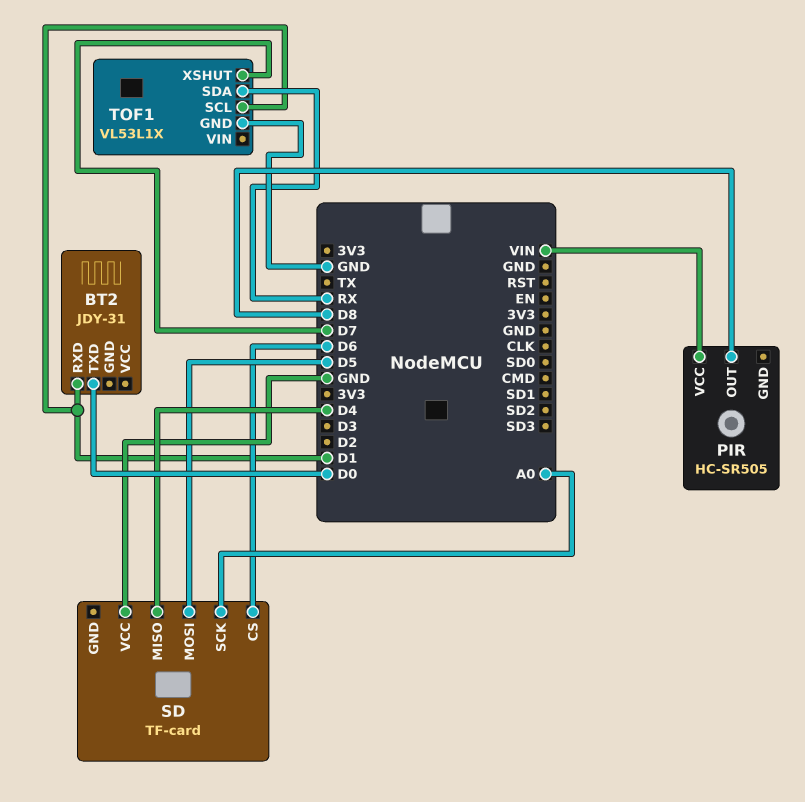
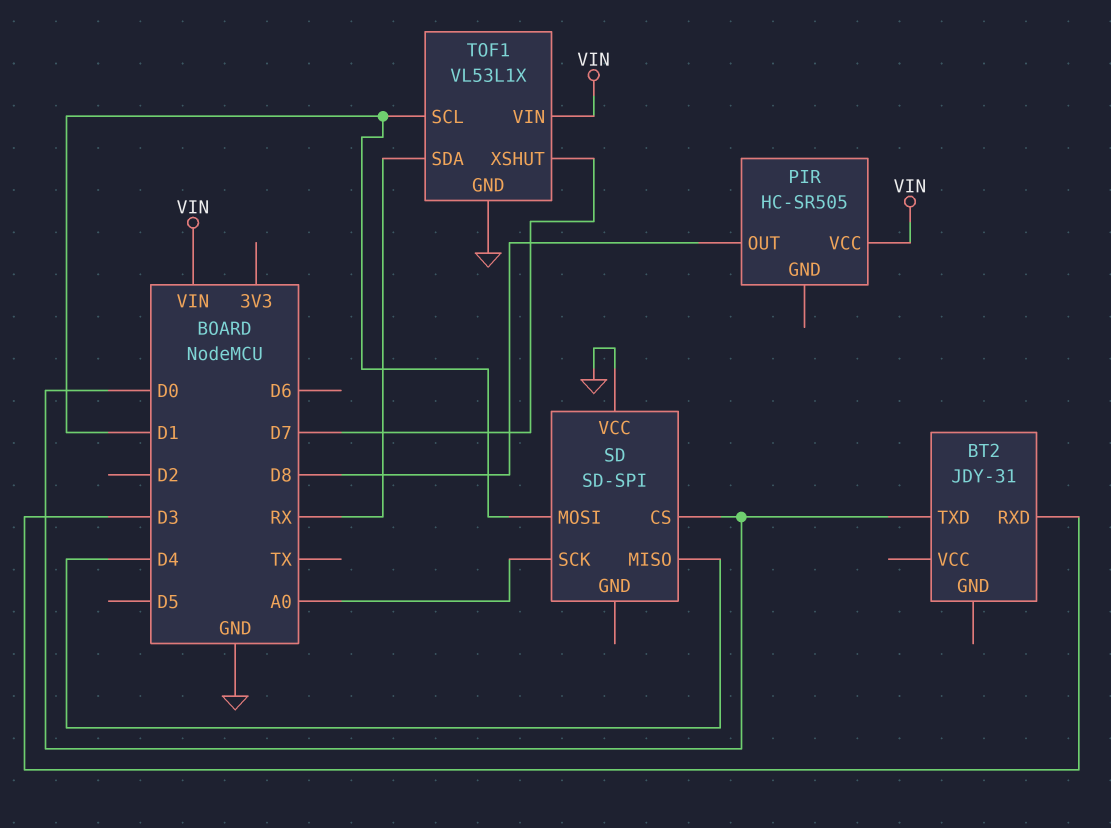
BT2 pin RXD: D1 -> D3
SD: TF-card -> SD-SPI
SD pin CS: D6 -> D0
SD pin MOSI: D5 -> D1
TOF1 pin VIN: none -> VIN

